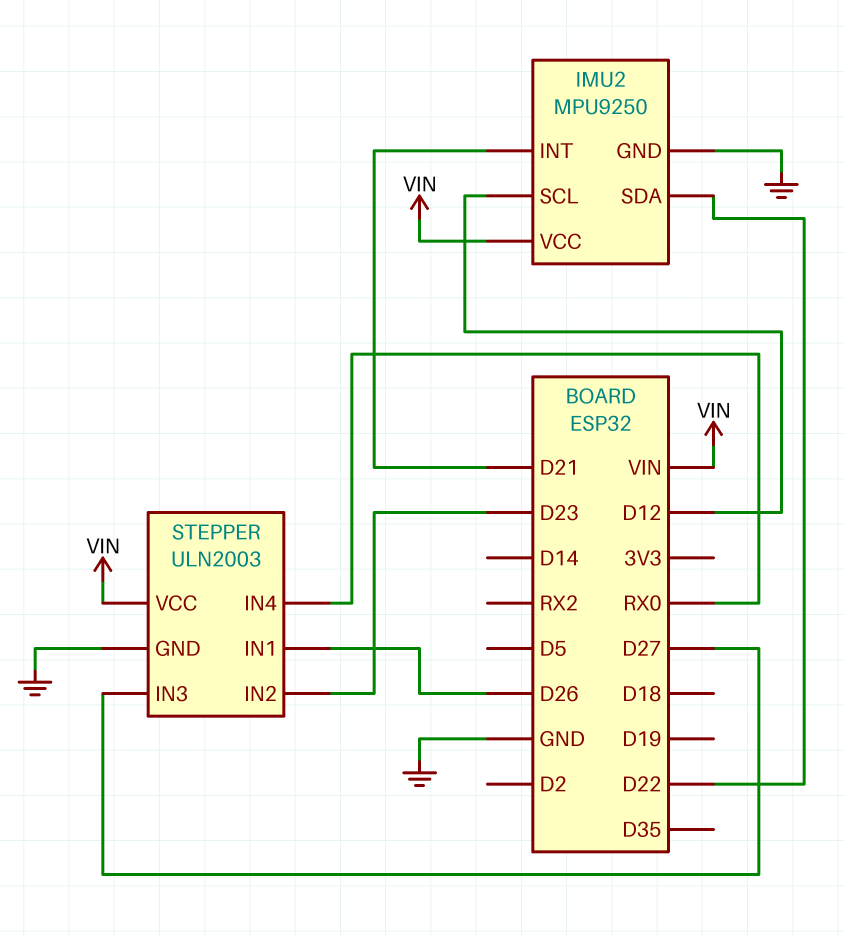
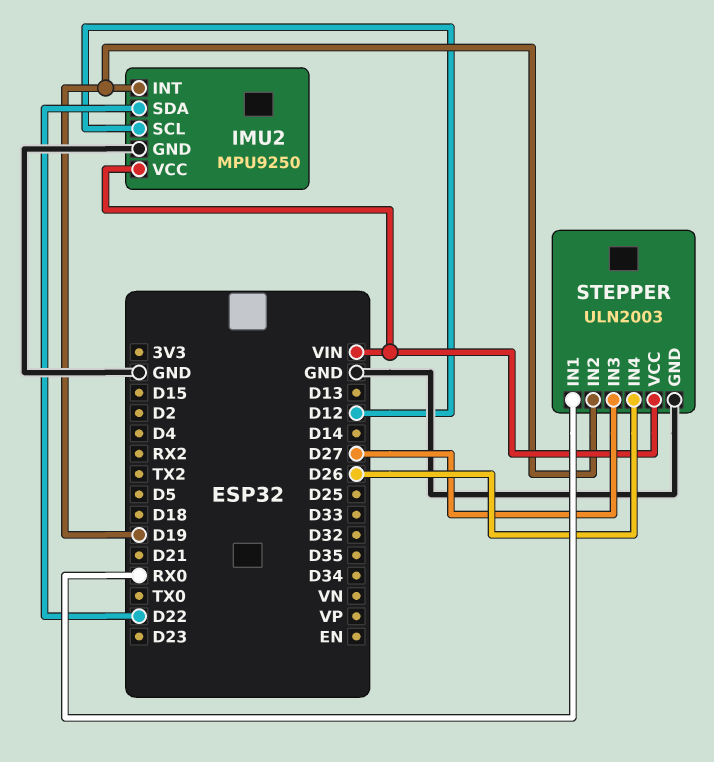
IMU2 pin INT: D21 -> D19
STEPPER pin IN1: D26 -> RX0
STEPPER pin IN2: D23 -> D19
STEPPER pin IN4: RX0 -> D26

